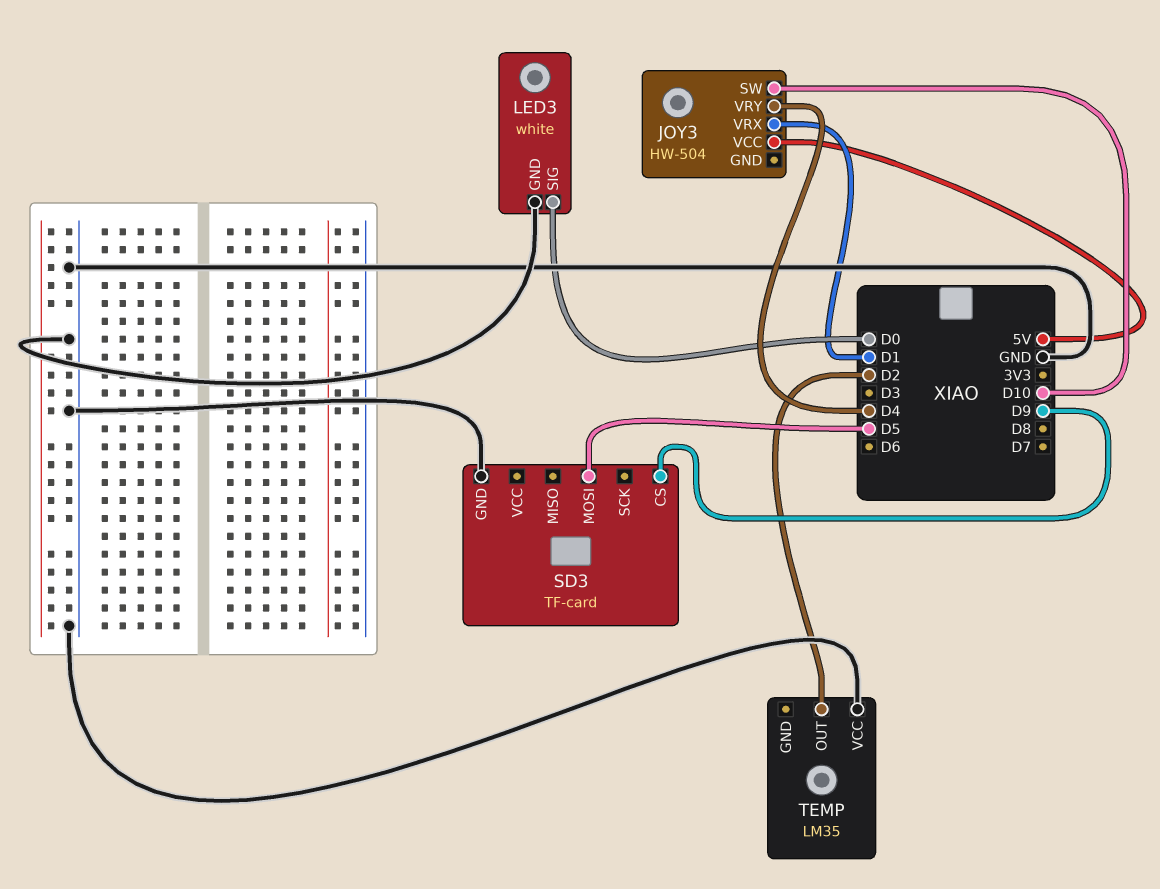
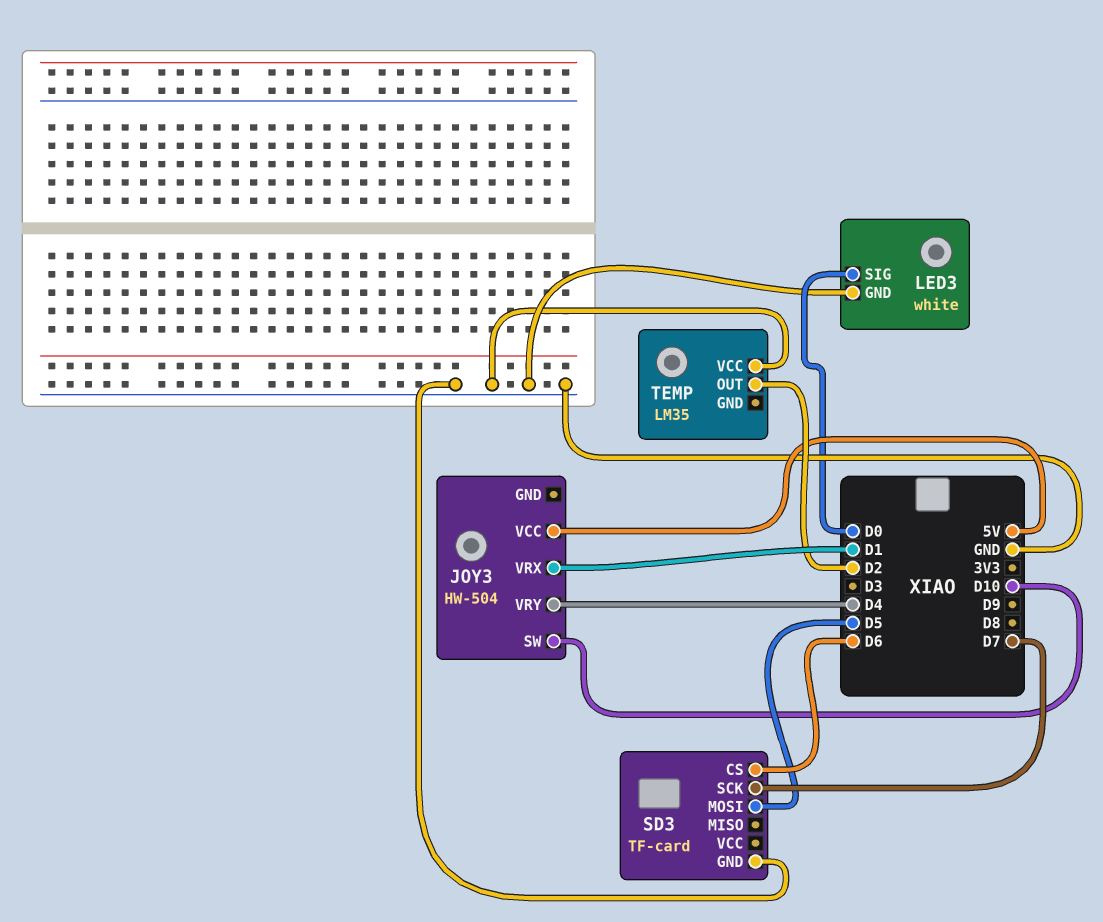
SD3 pin CS: D9 -> D6
SD3 pin SCK: none -> D7

